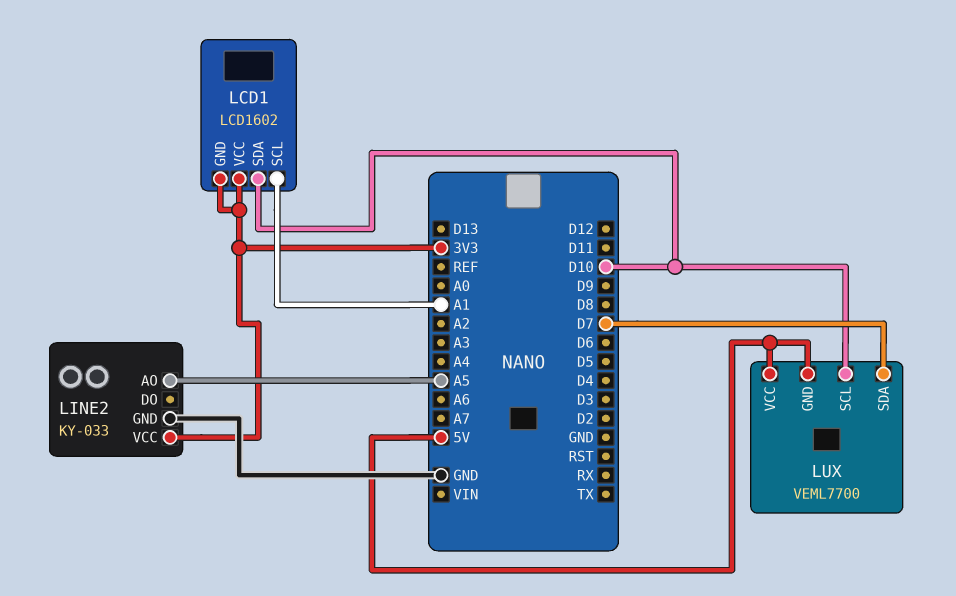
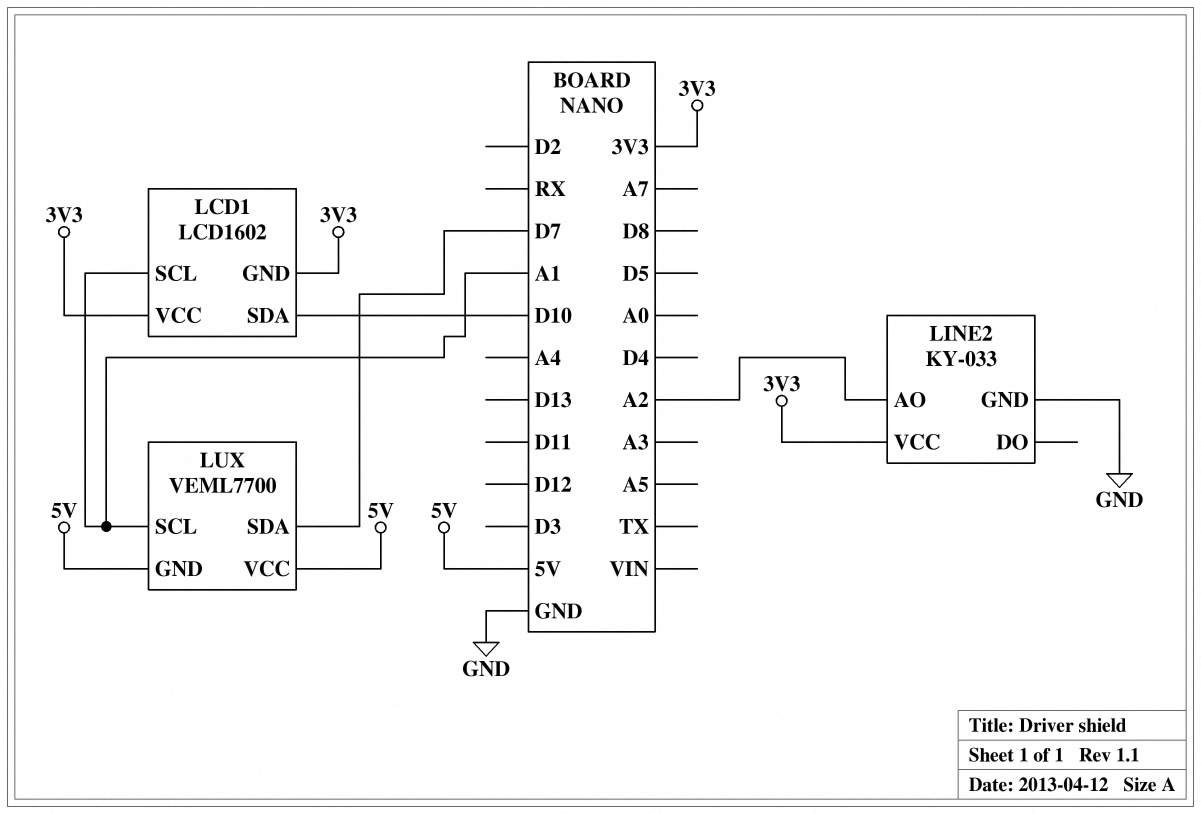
LINE2 pin AO: A5 -> A2
LUX pin SCL: D10 -> A1

